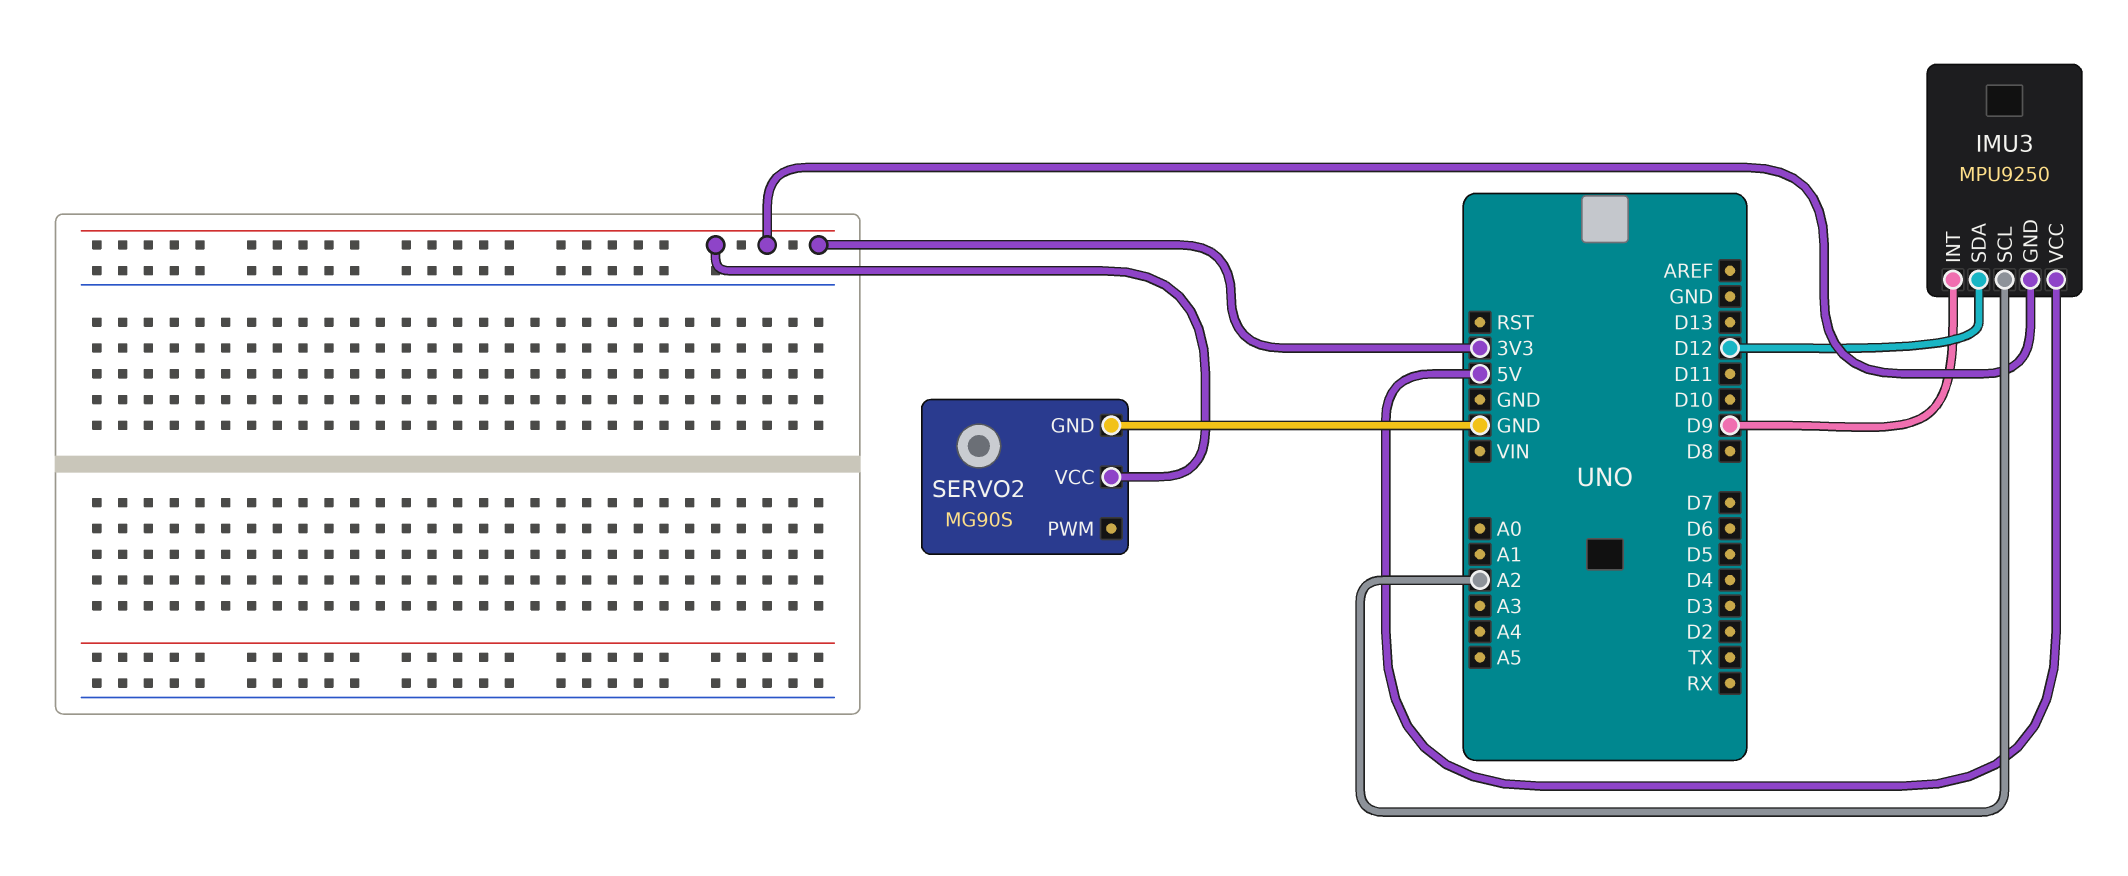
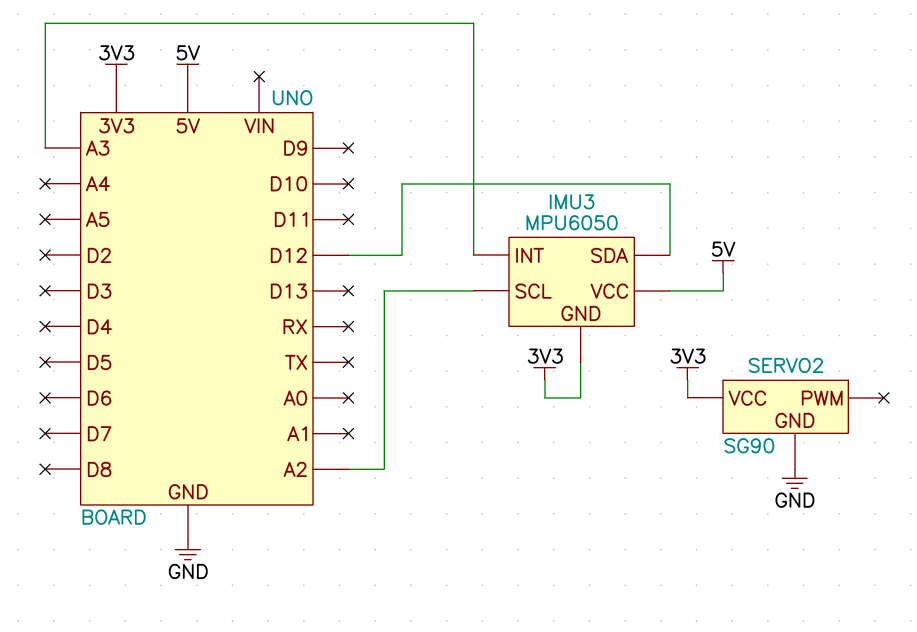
IMU3: MPU9250 -> MPU6050
IMU3 pin INT: D9 -> A3
SERVO2: MG90S -> SG90

